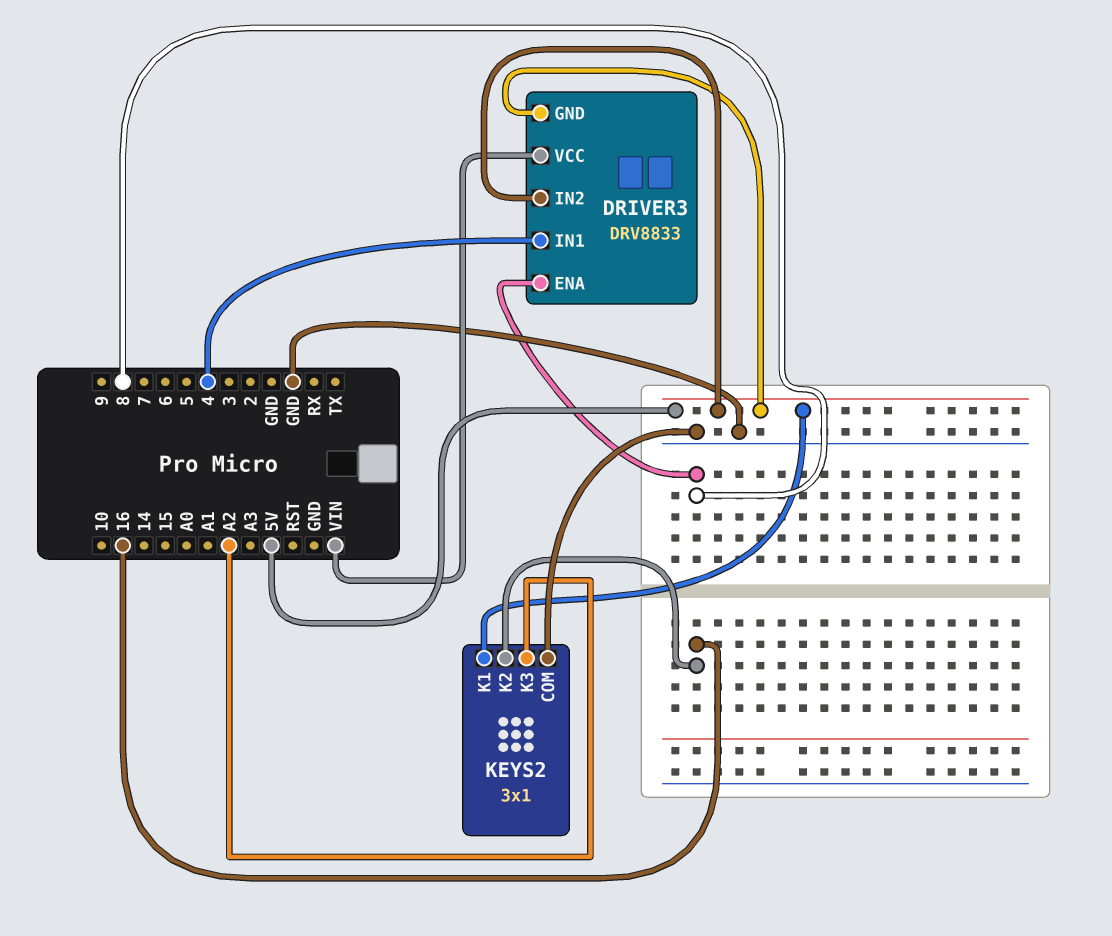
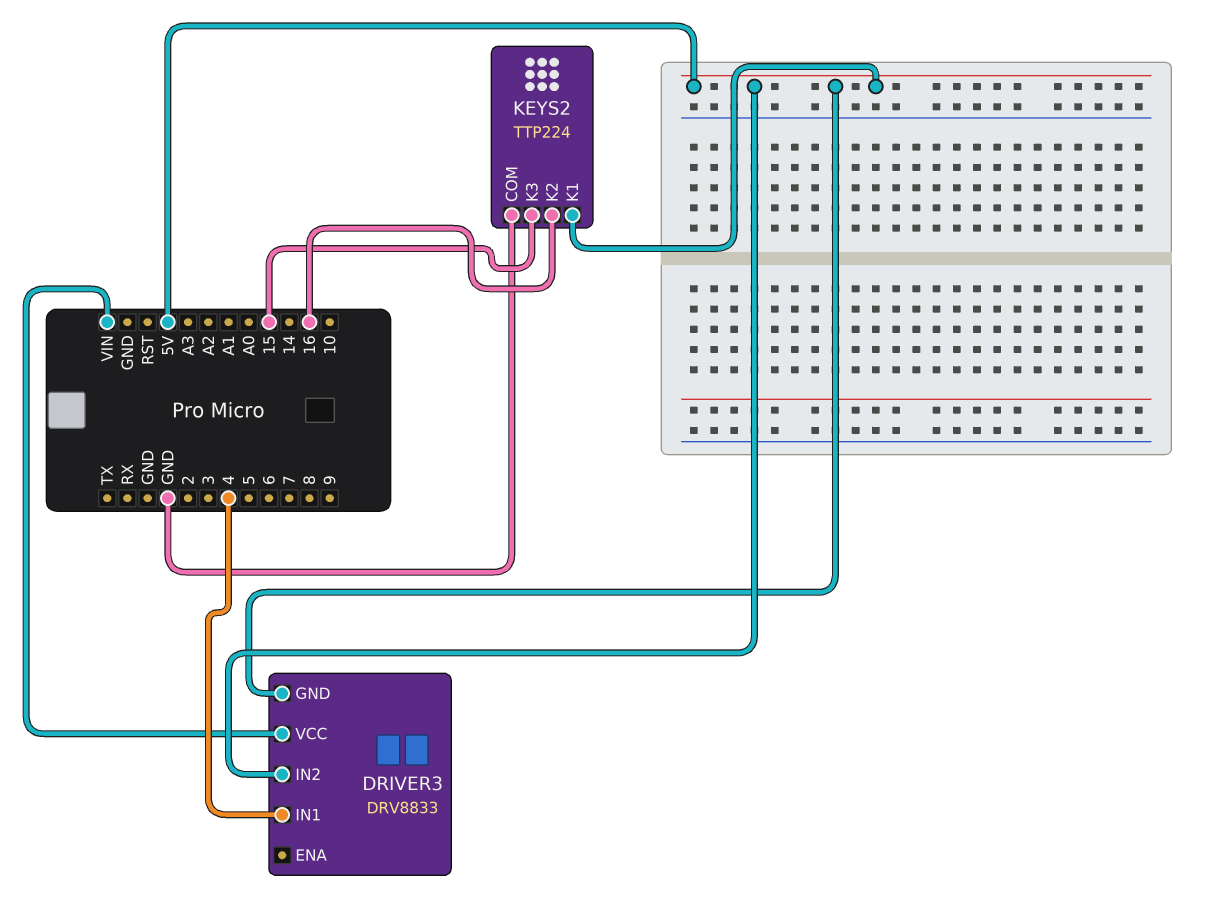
DRIVER3 pin ENA: 8 -> none
KEYS2: 3x1 -> TTP224
KEYS2 pin K3: A2 -> 15

